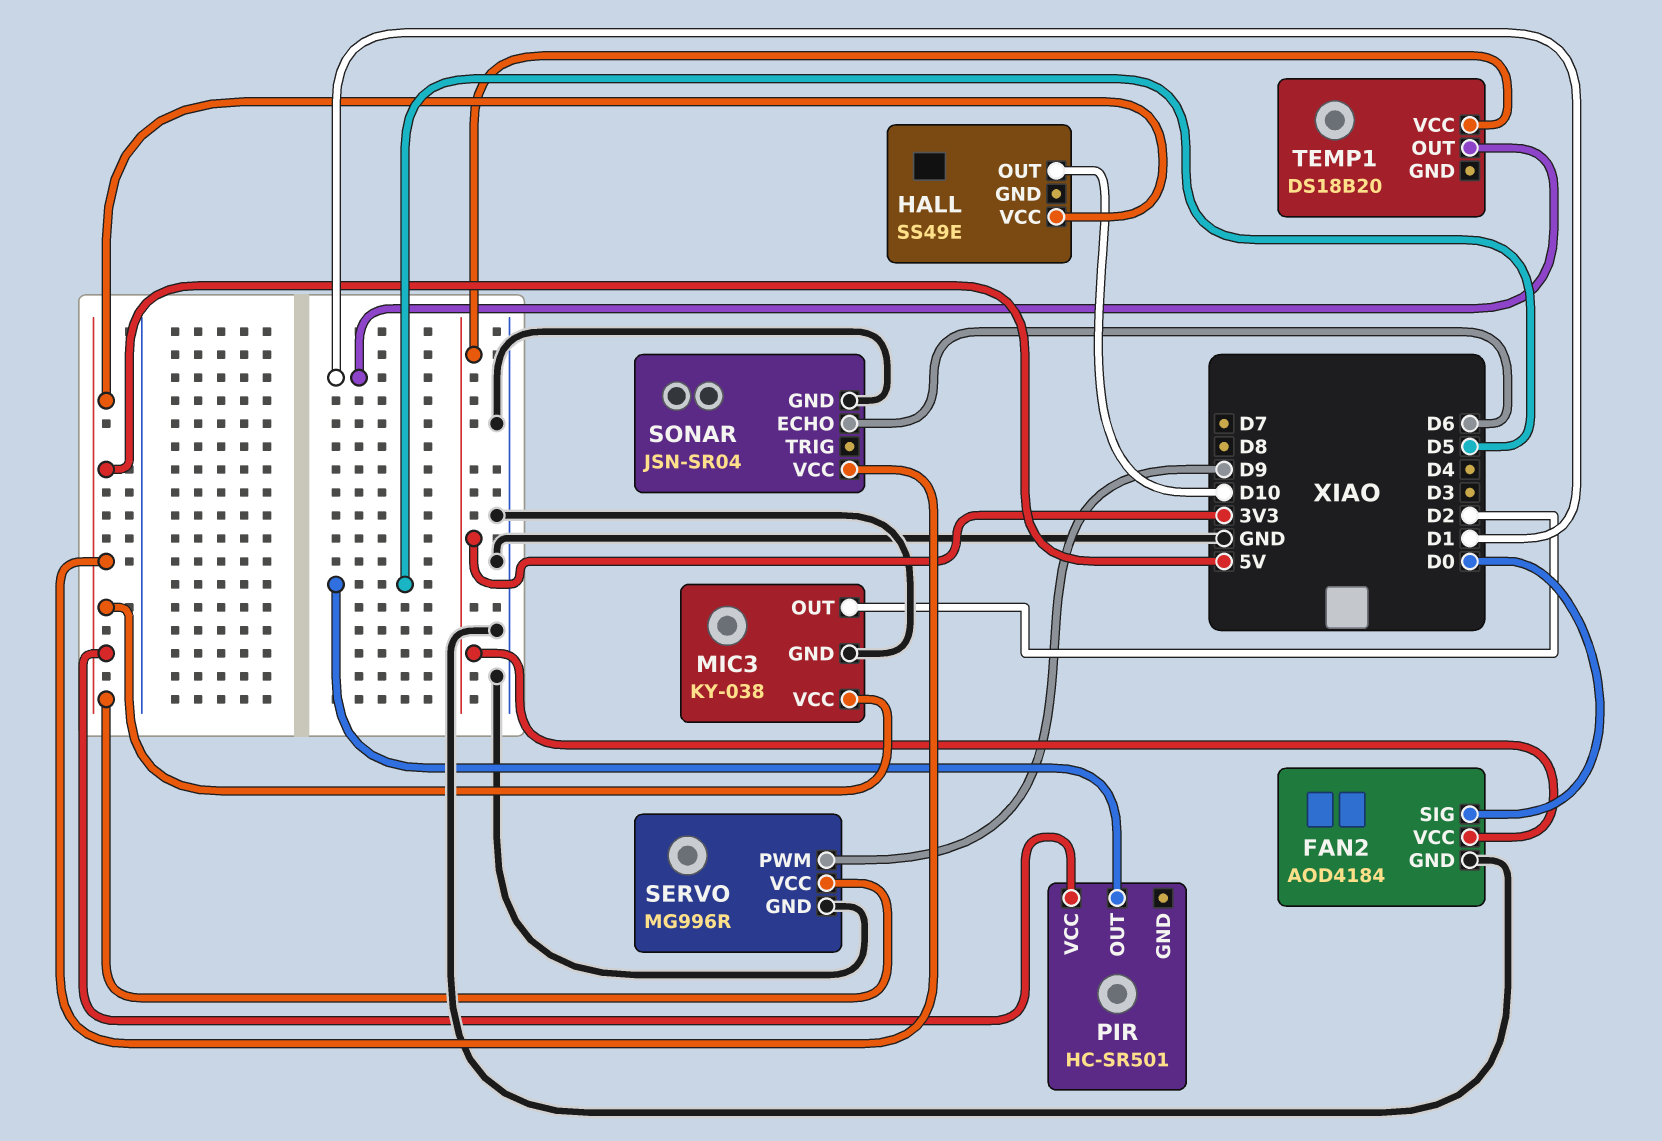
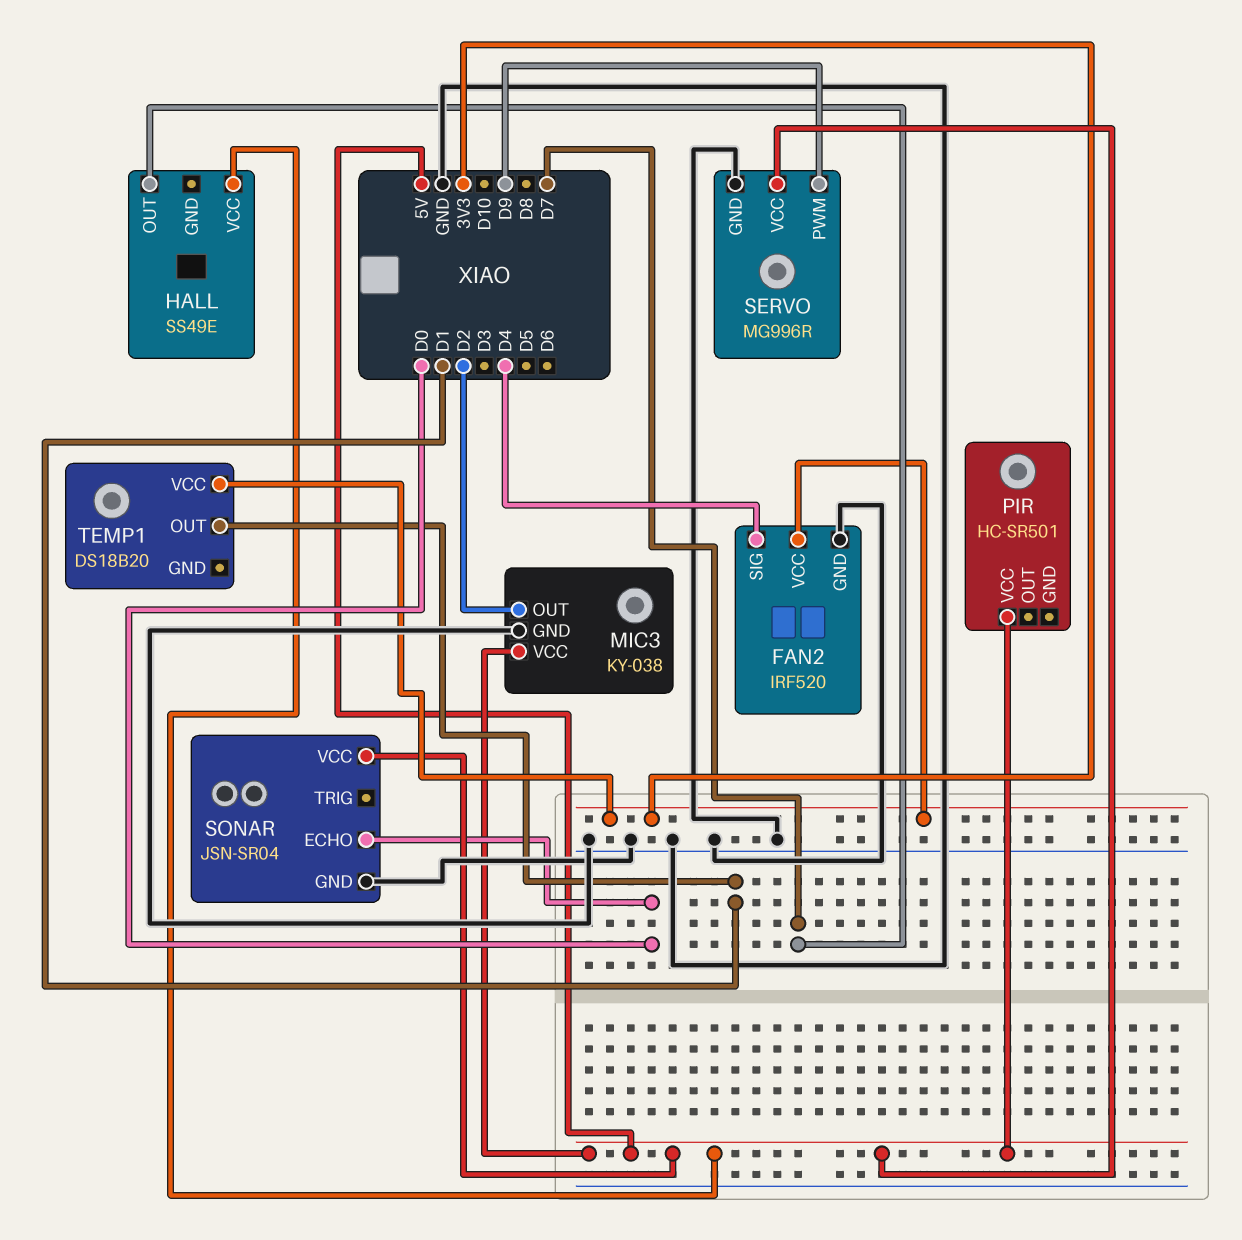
FAN2: AOD4184 -> IRF520
FAN2 pin SIG: D0 -> D4
HALL pin OUT: D10 -> D7
PIR pin OUT: D5 -> none
SONAR pin ECHO: D6 -> D0

